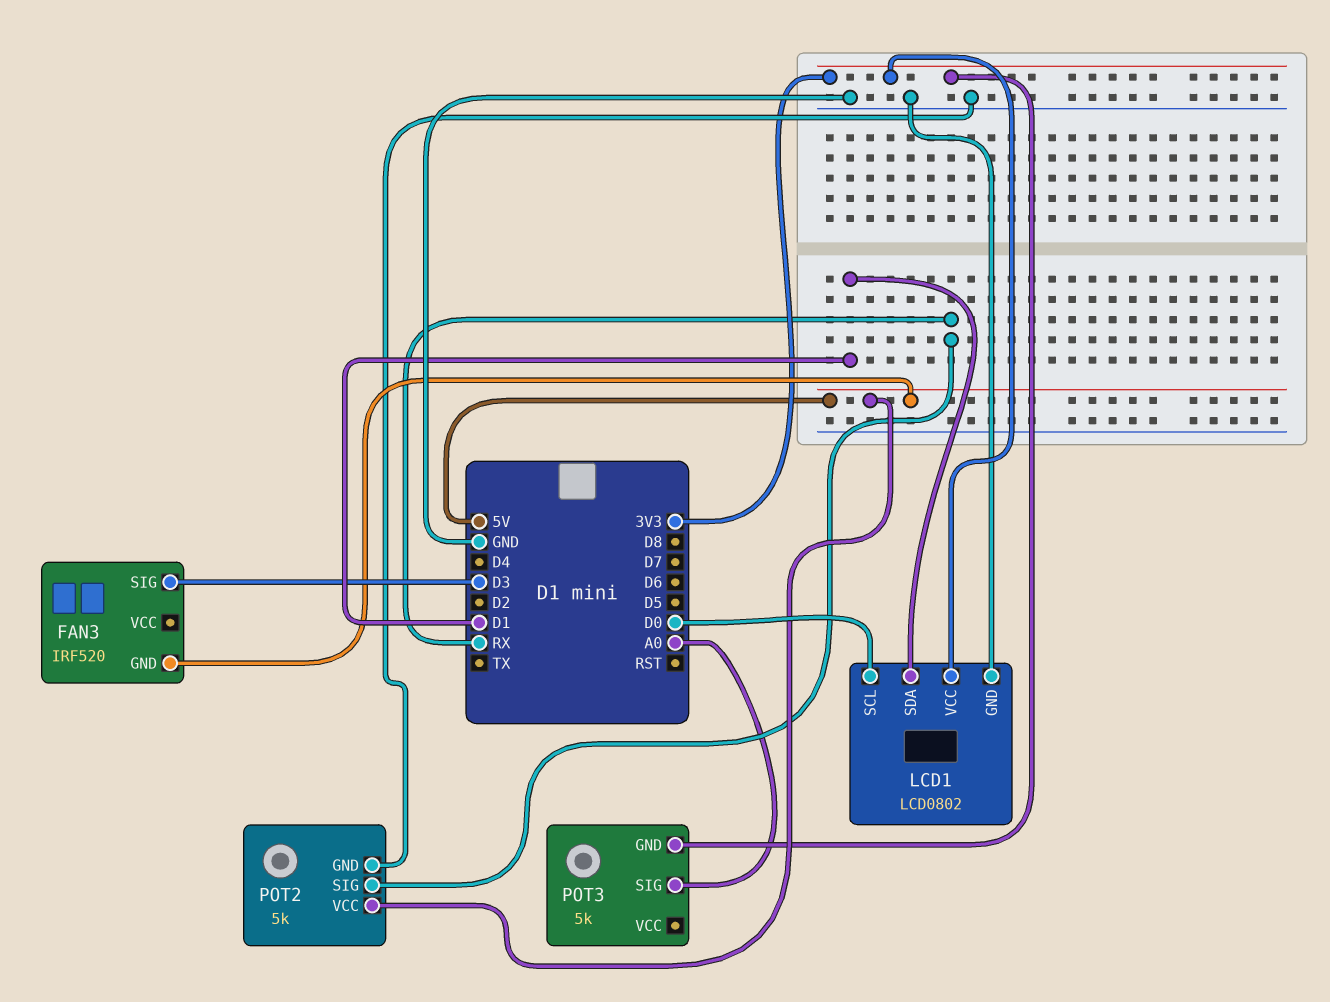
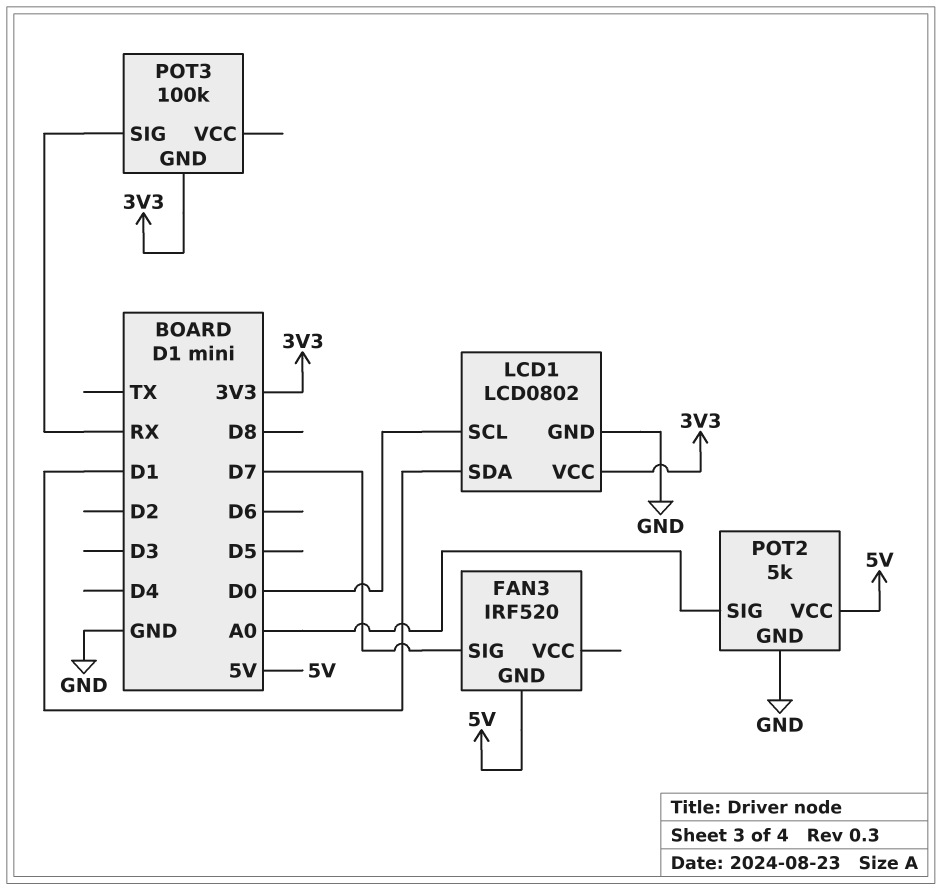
FAN3 pin SIG: D3 -> D7
POT2 pin SIG: RX -> A0
POT3: 5k -> 100k
POT3 pin SIG: A0 -> RX

